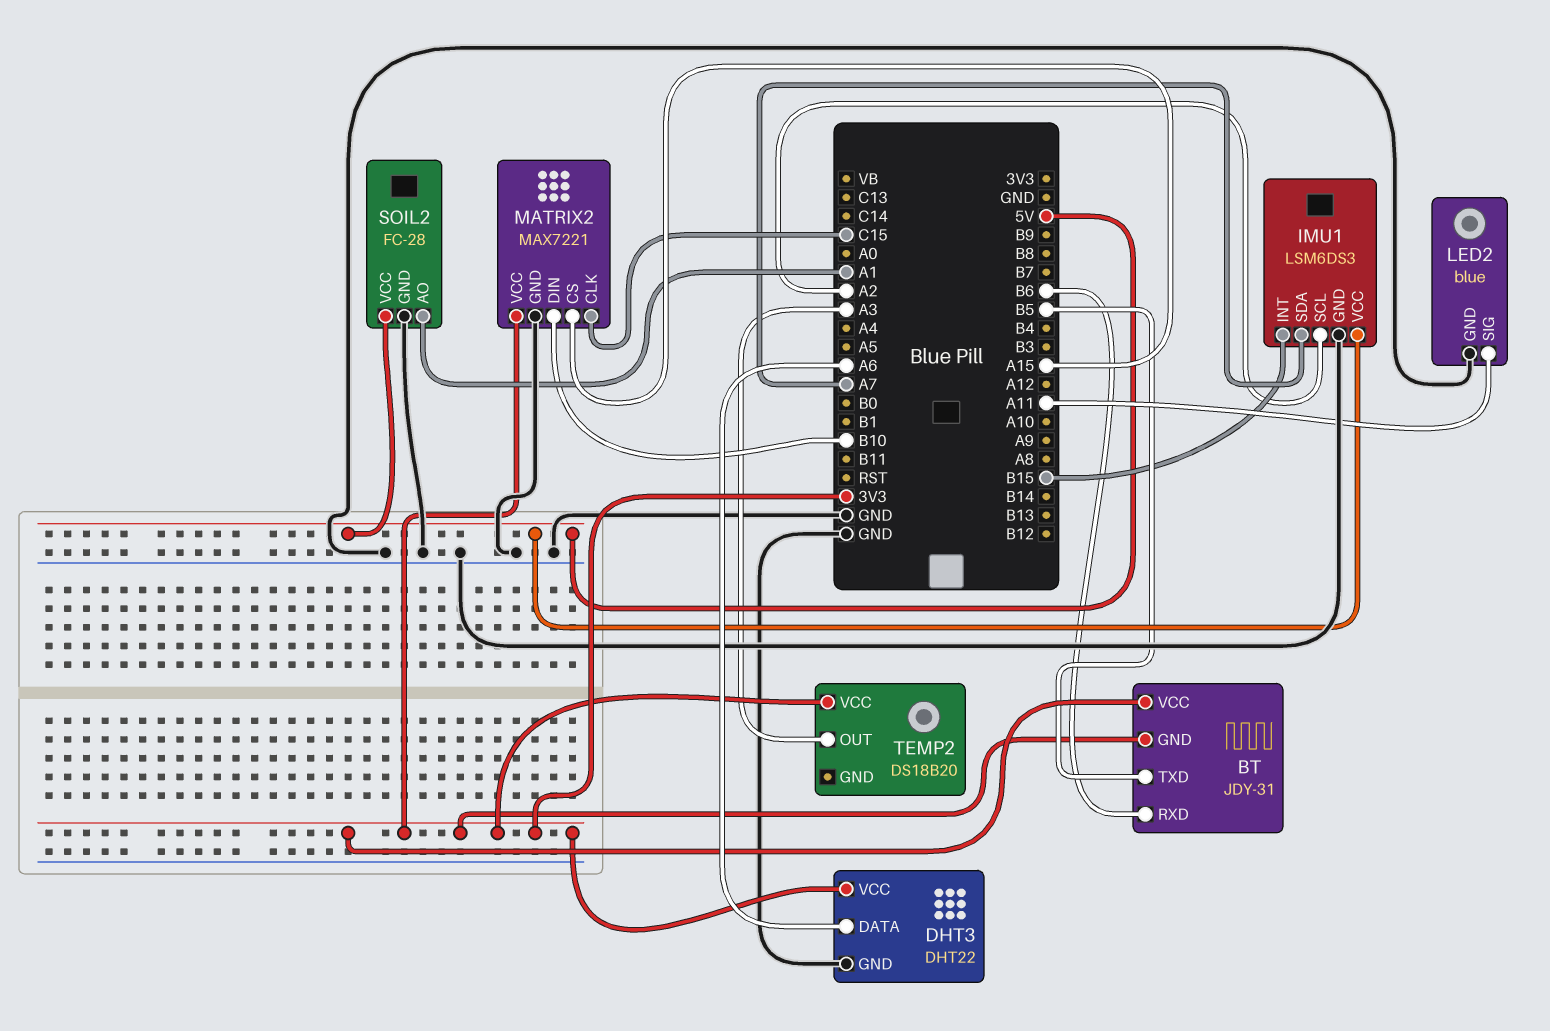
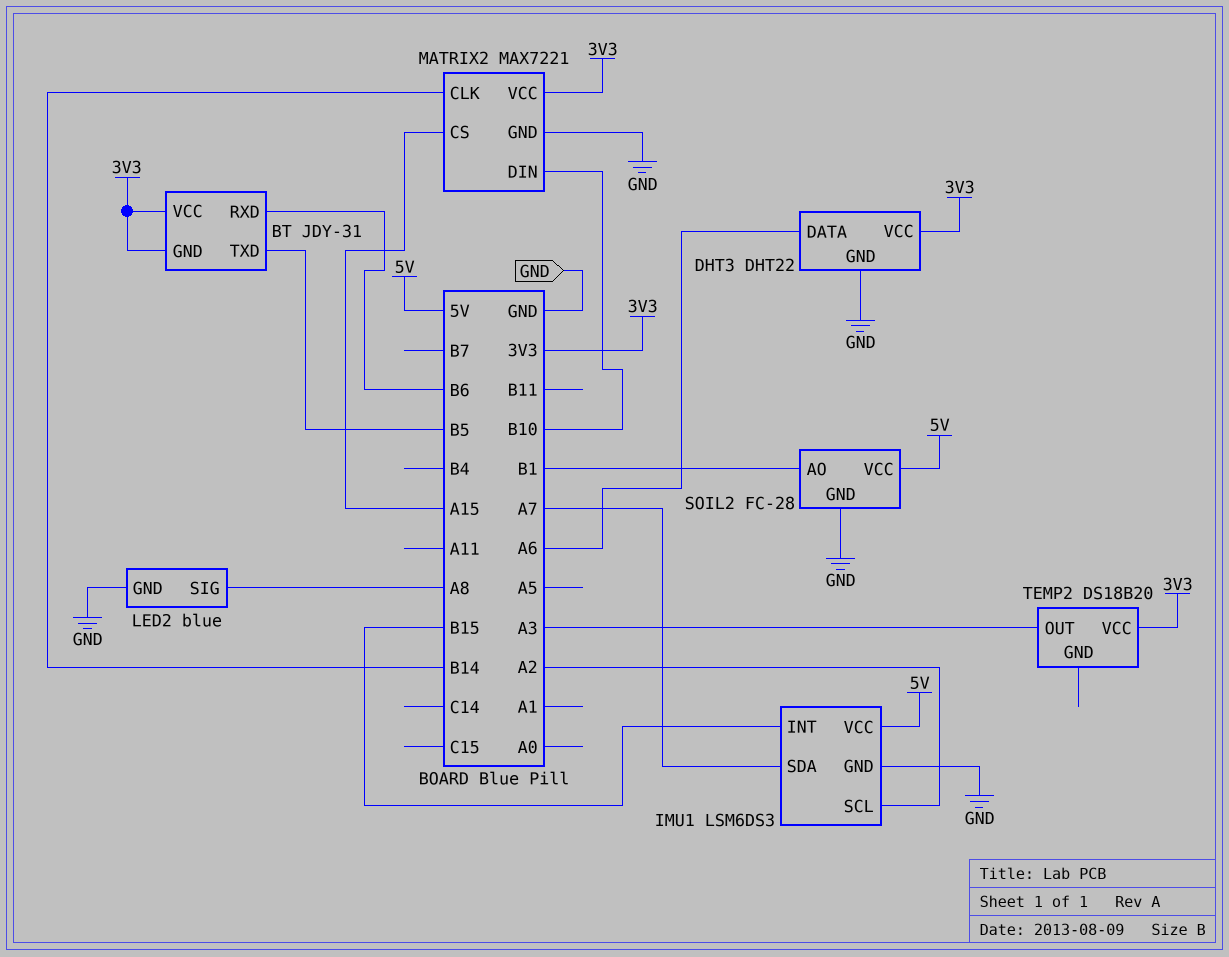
LED2 pin SIG: A11 -> A8
MATRIX2 pin CLK: C15 -> B14
SOIL2 pin AO: A1 -> B1

